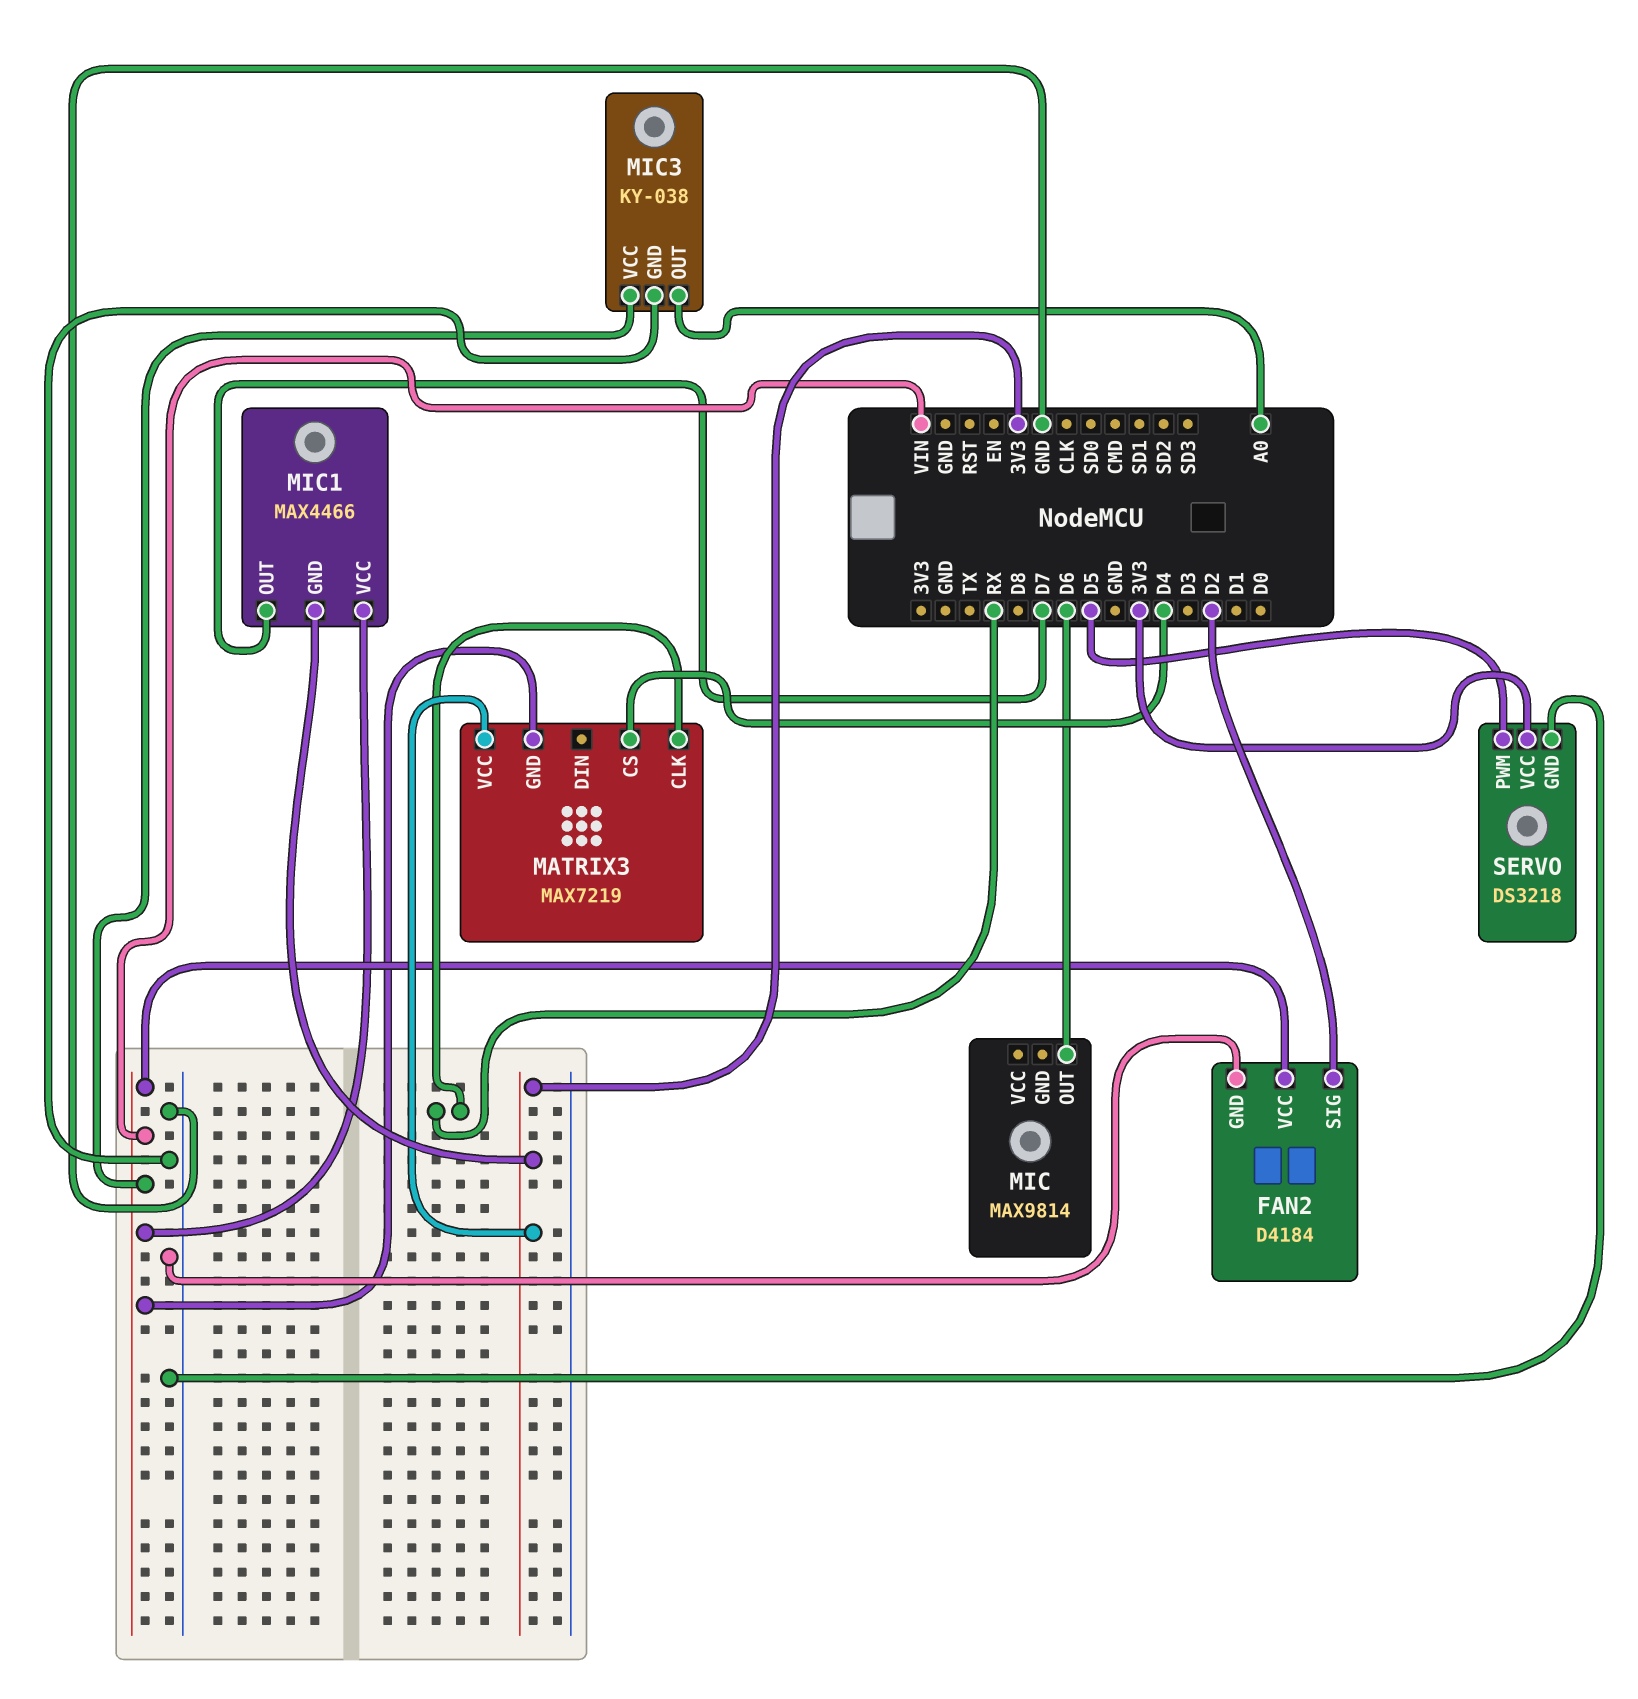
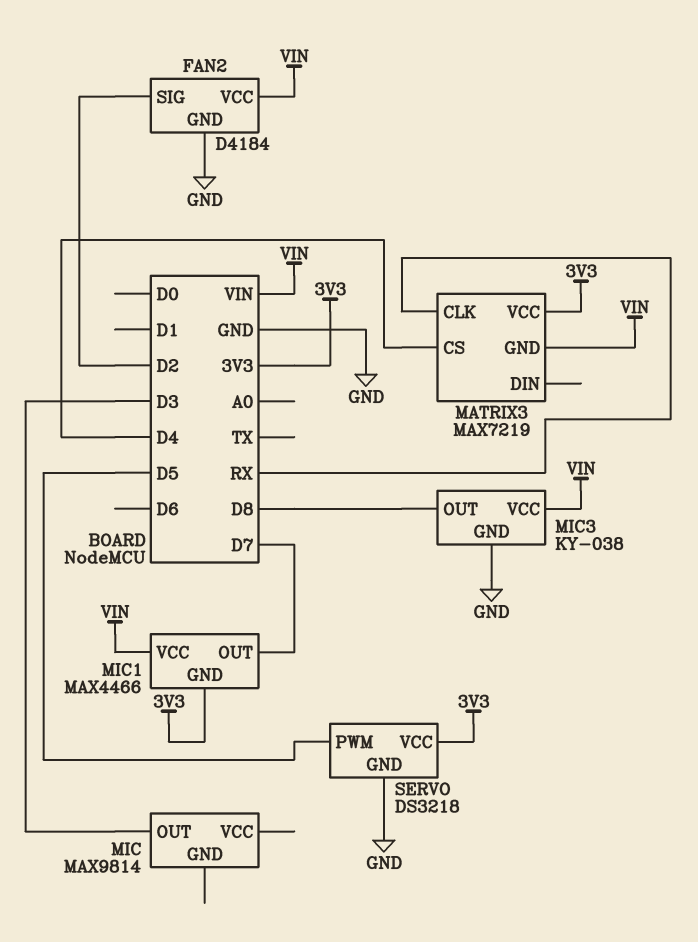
MIC pin OUT: D6 -> D3
MIC3 pin OUT: A0 -> D8

